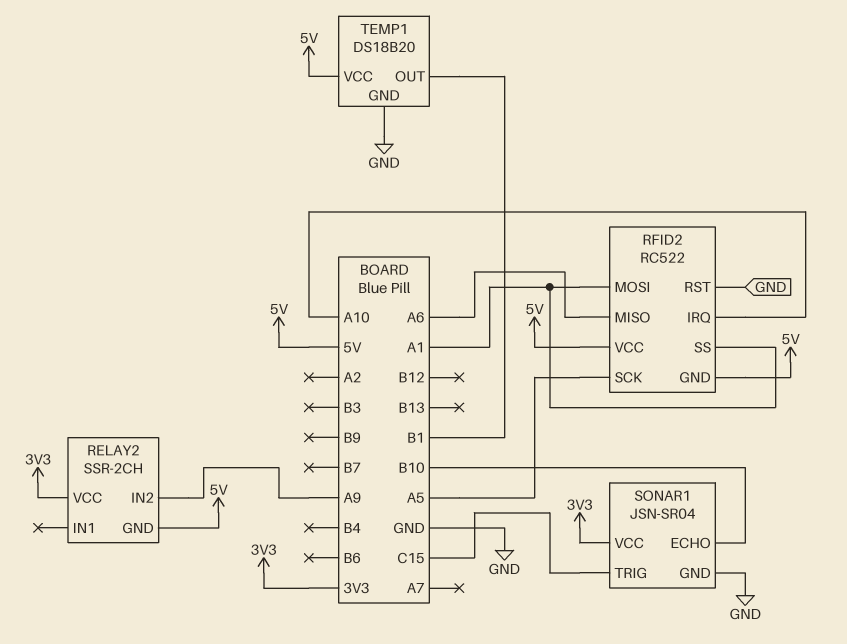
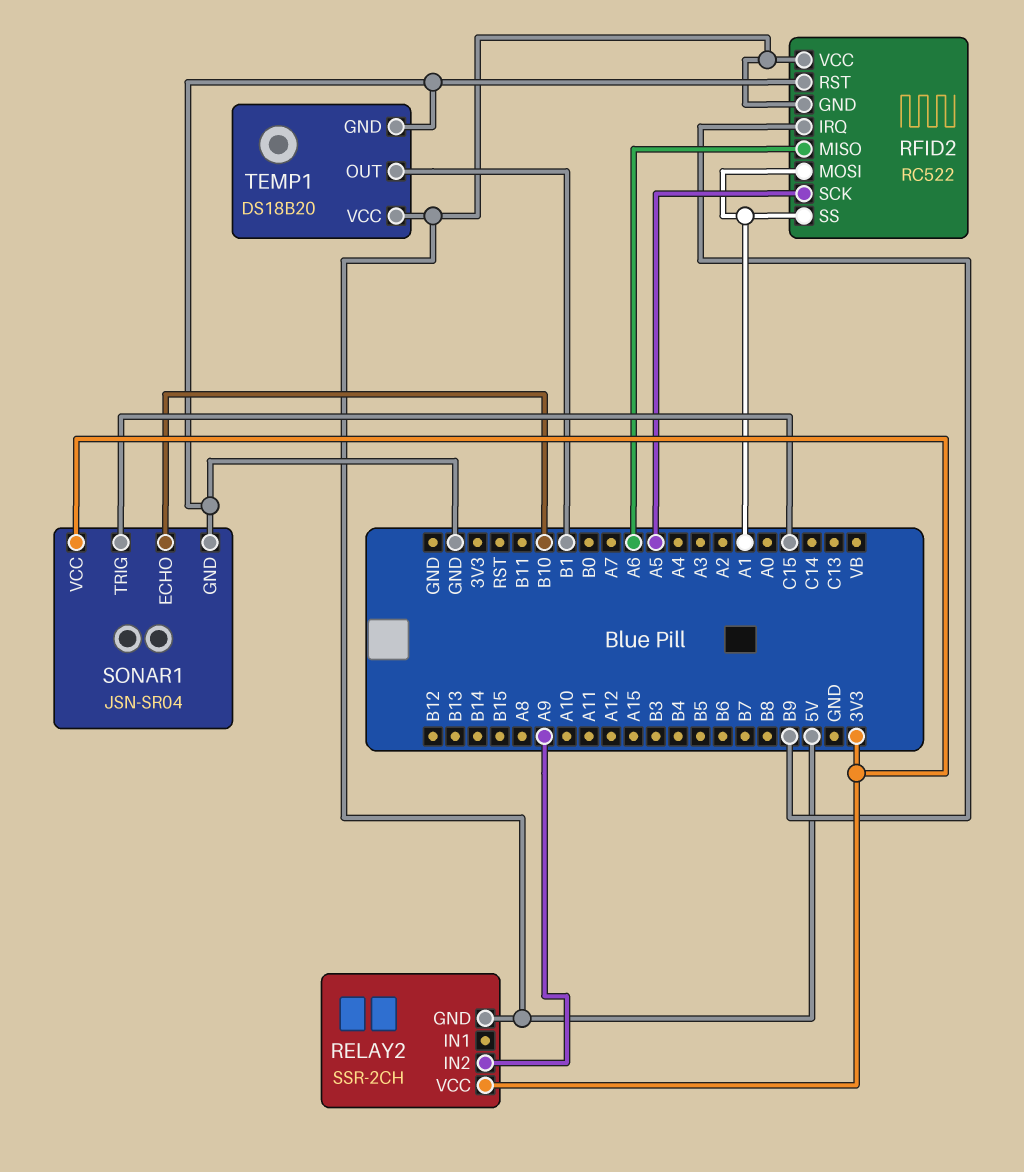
RFID2 pin IRQ: A10 -> B9

